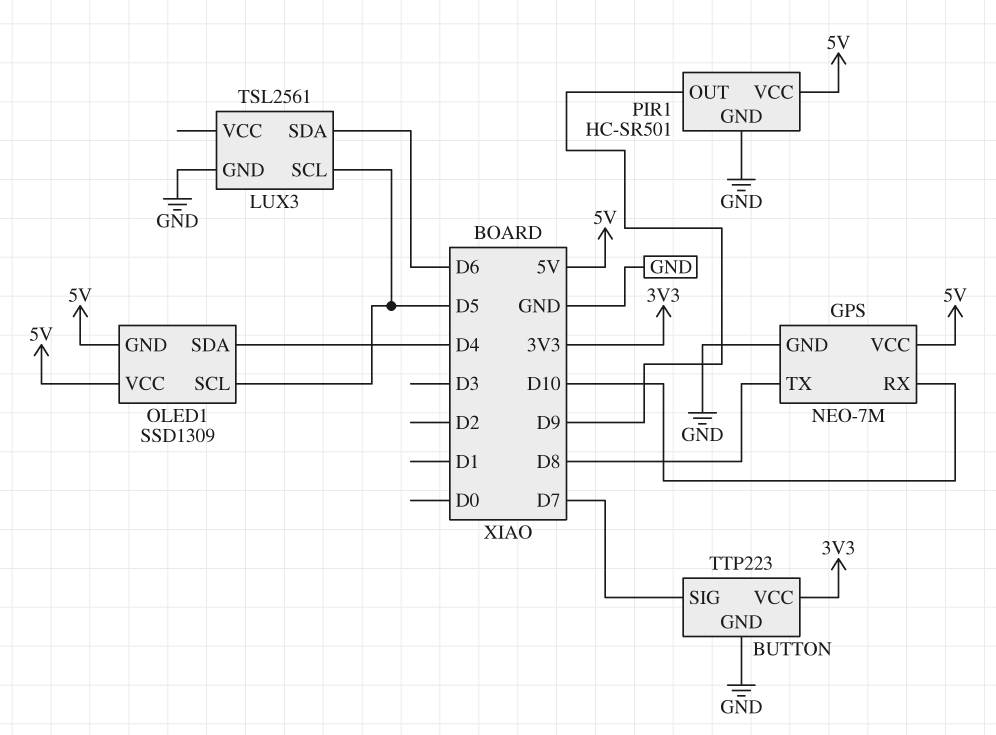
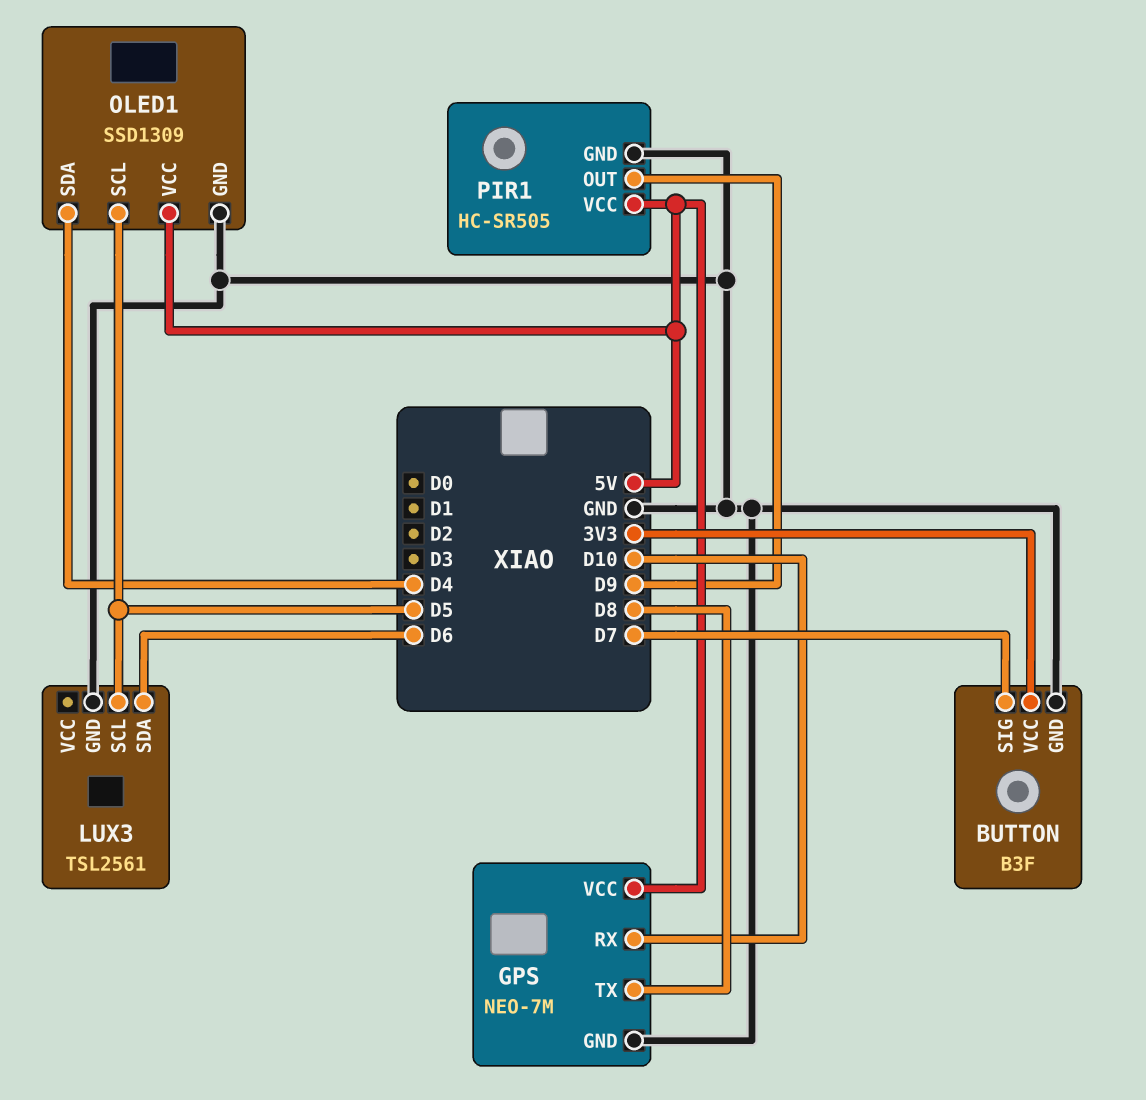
BUTTON: TTP223 -> B3F
OLED1 pin GND: 5V -> GND
PIR1: HC-SR501 -> HC-SR505

